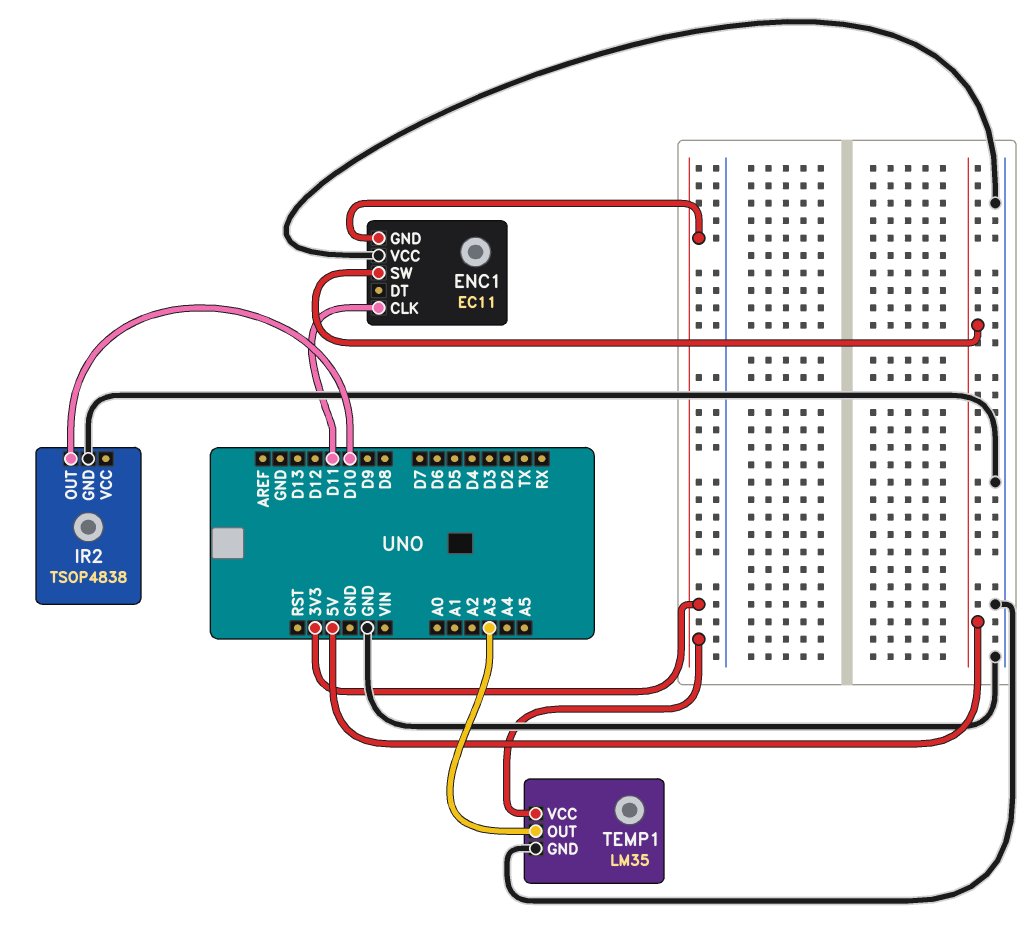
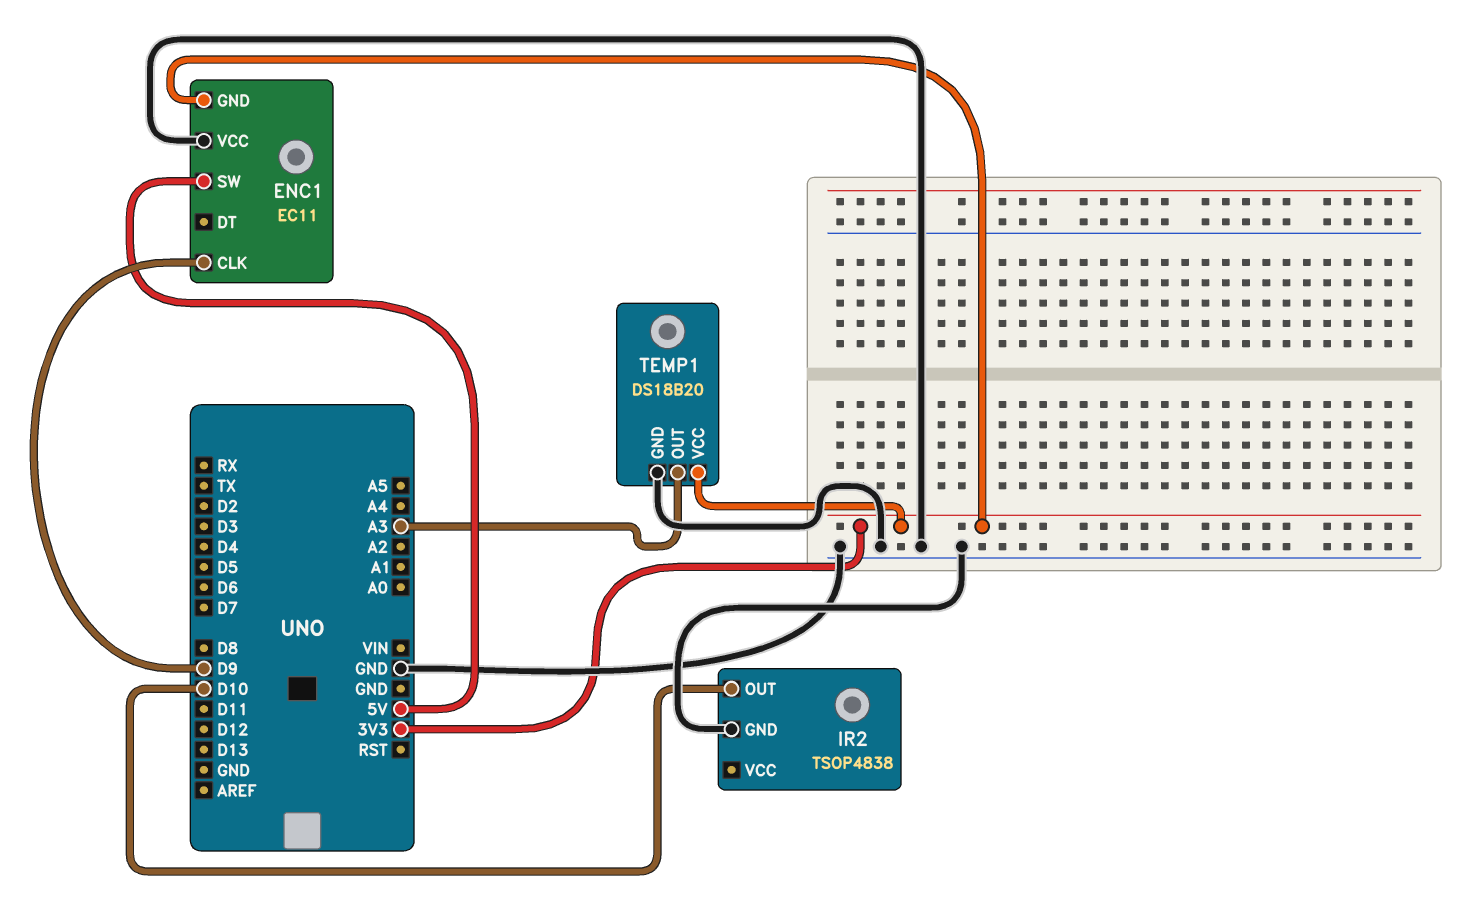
ENC1 pin CLK: D11 -> D9
TEMP1: LM35 -> DS18B20

